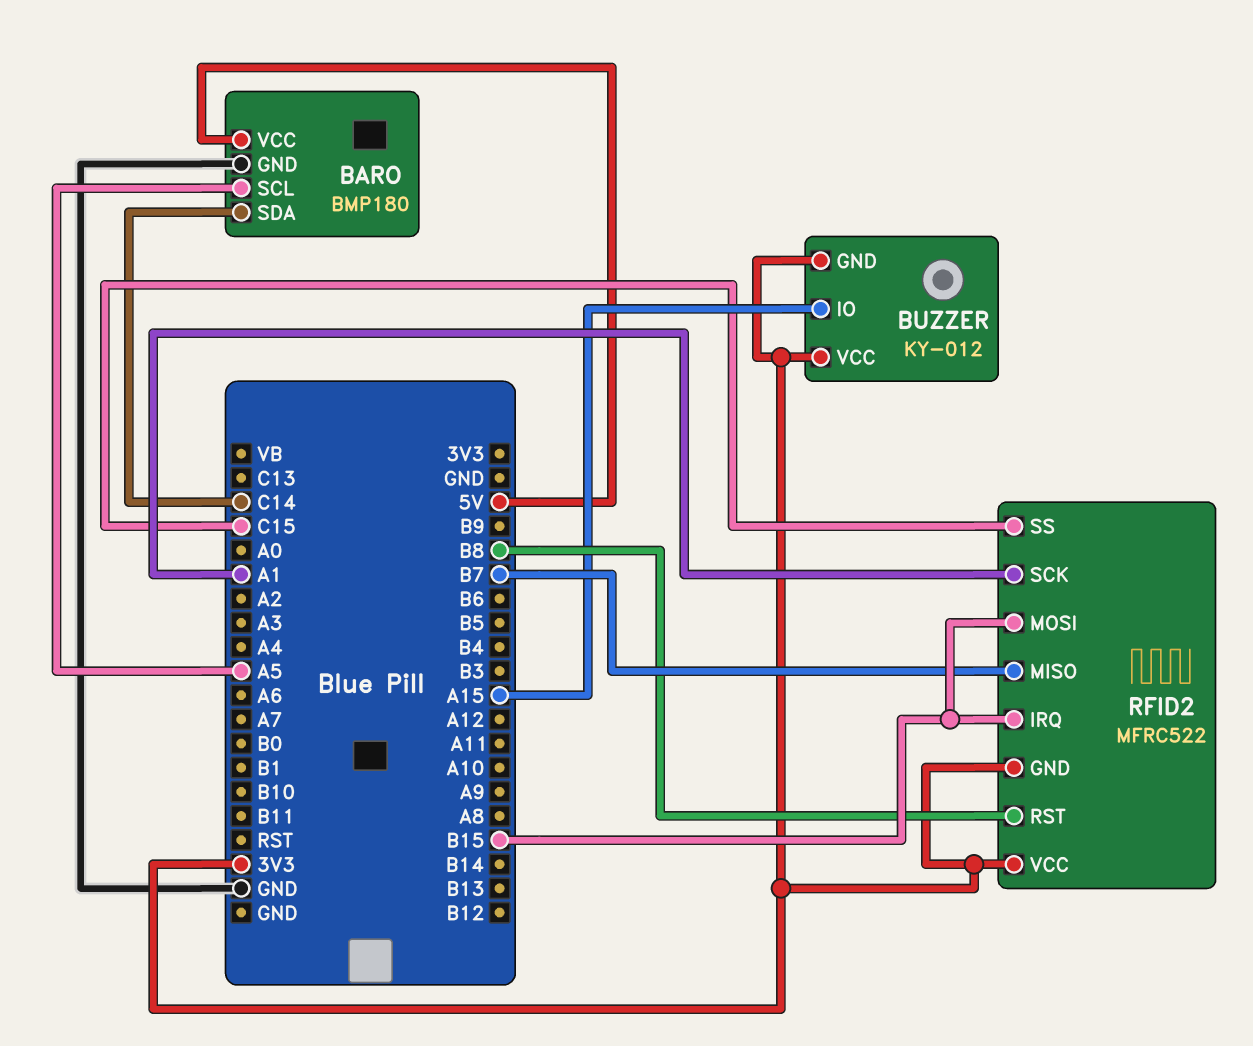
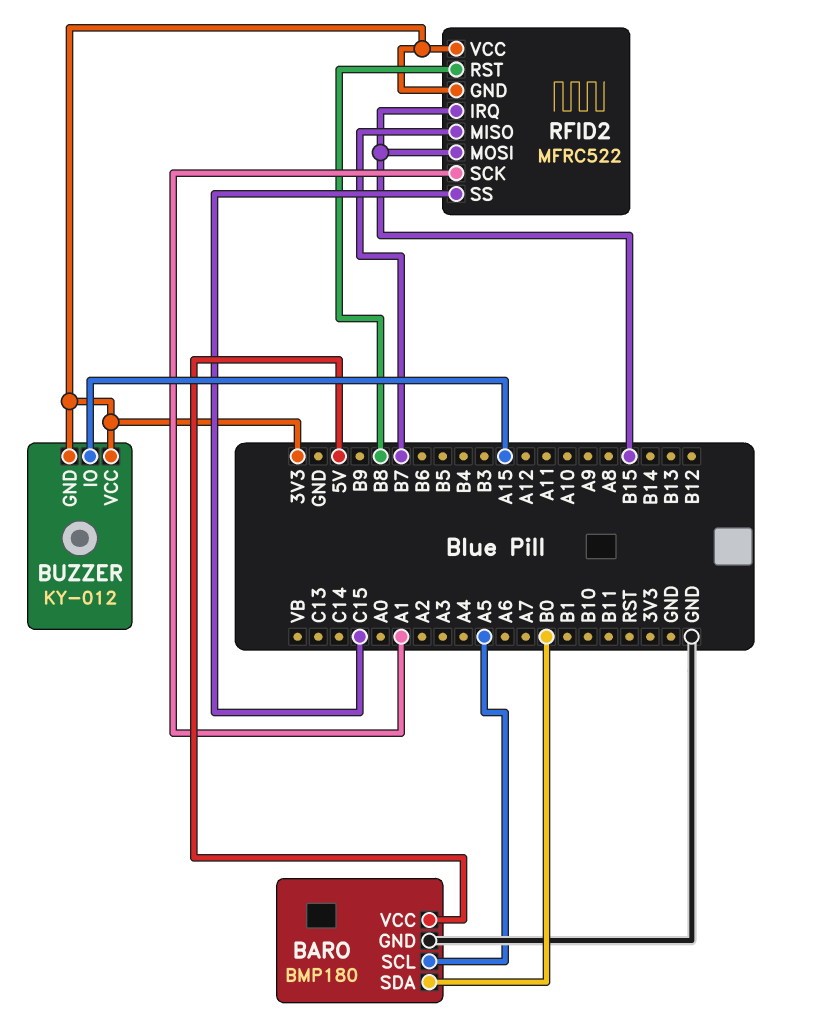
BARO pin SDA: C14 -> B0

